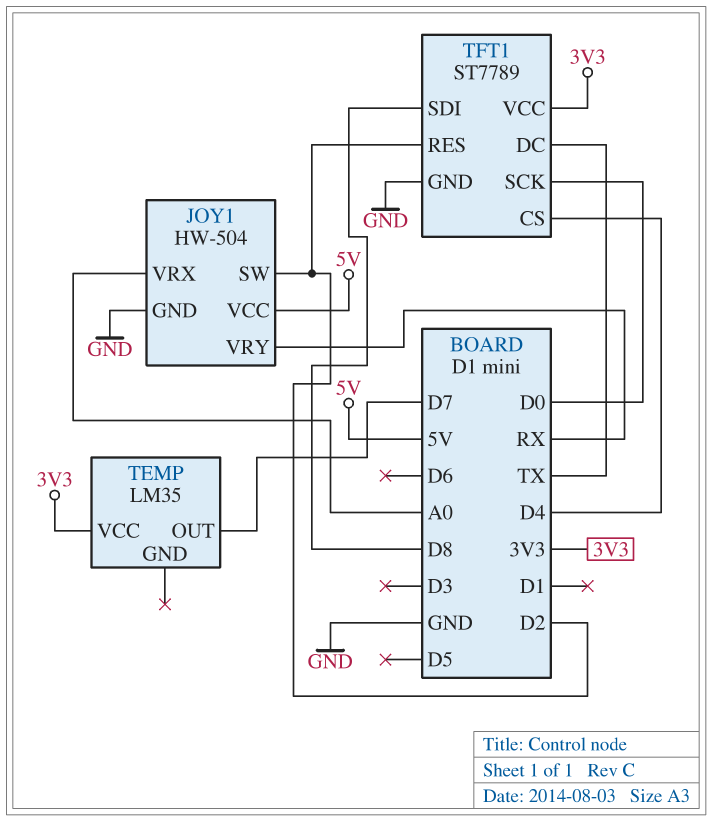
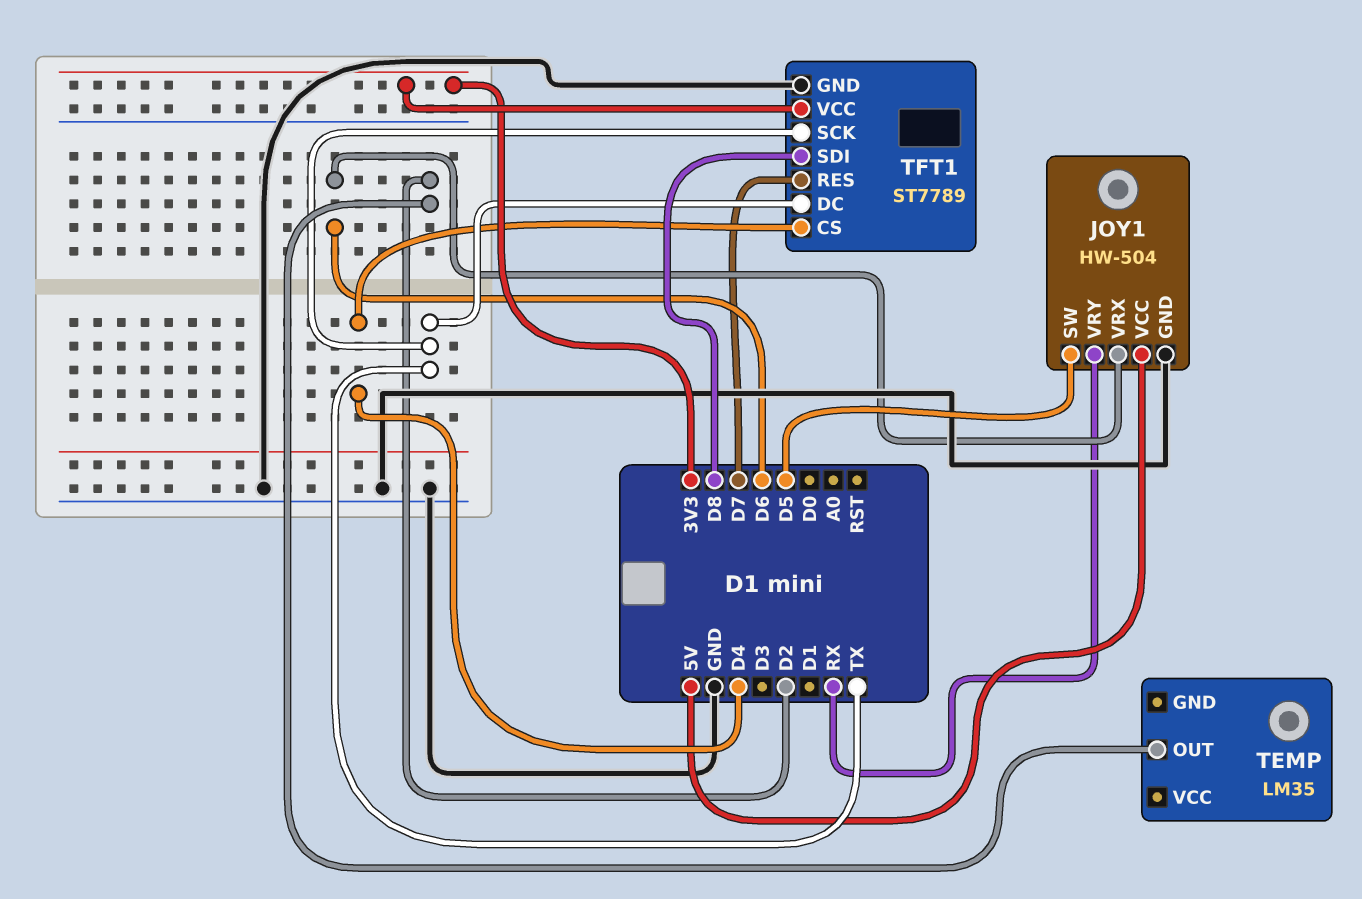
JOY1 pin SW: D2 -> D5
JOY1 pin VRX: A0 -> D6
TEMP pin OUT: D7 -> D2
TEMP pin VCC: 3V3 -> none
TFT1 pin RES: D2 -> D7
TFT1 pin SCK: D0 -> TX

